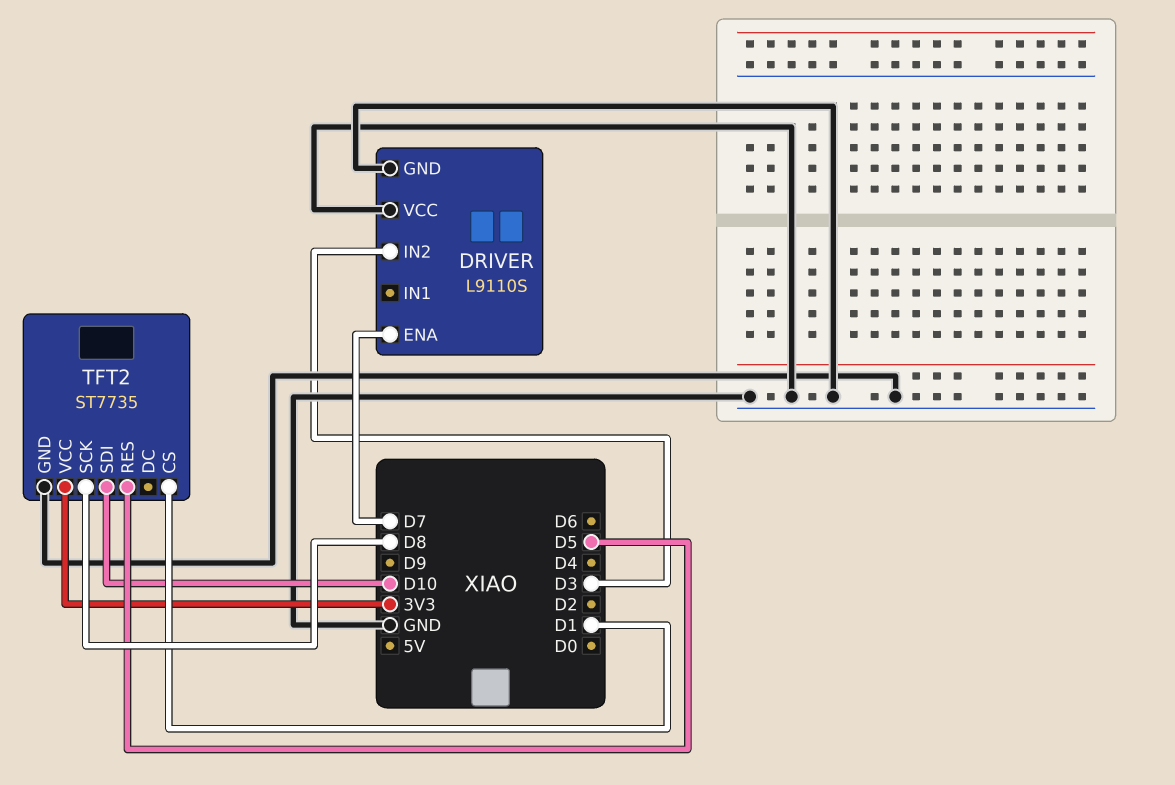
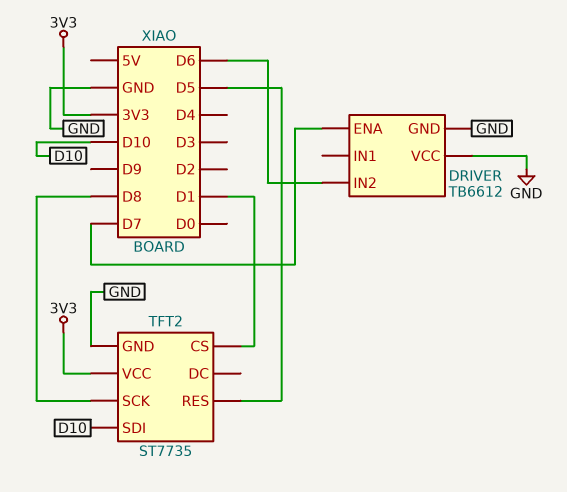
DRIVER: L9110S -> TB6612
DRIVER pin IN2: D3 -> D6

